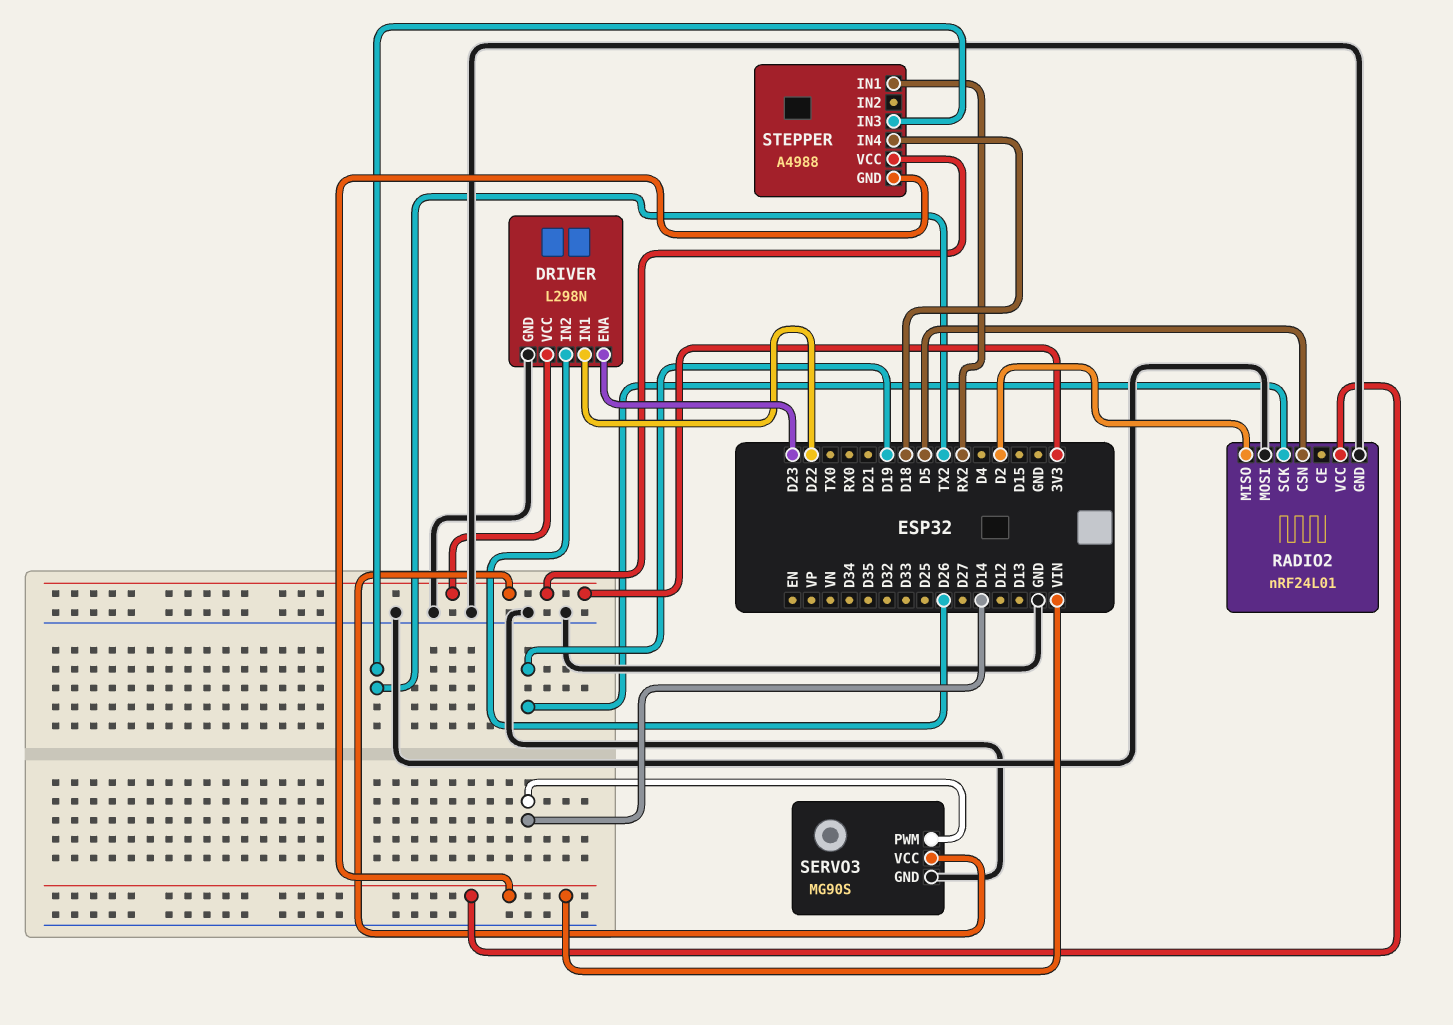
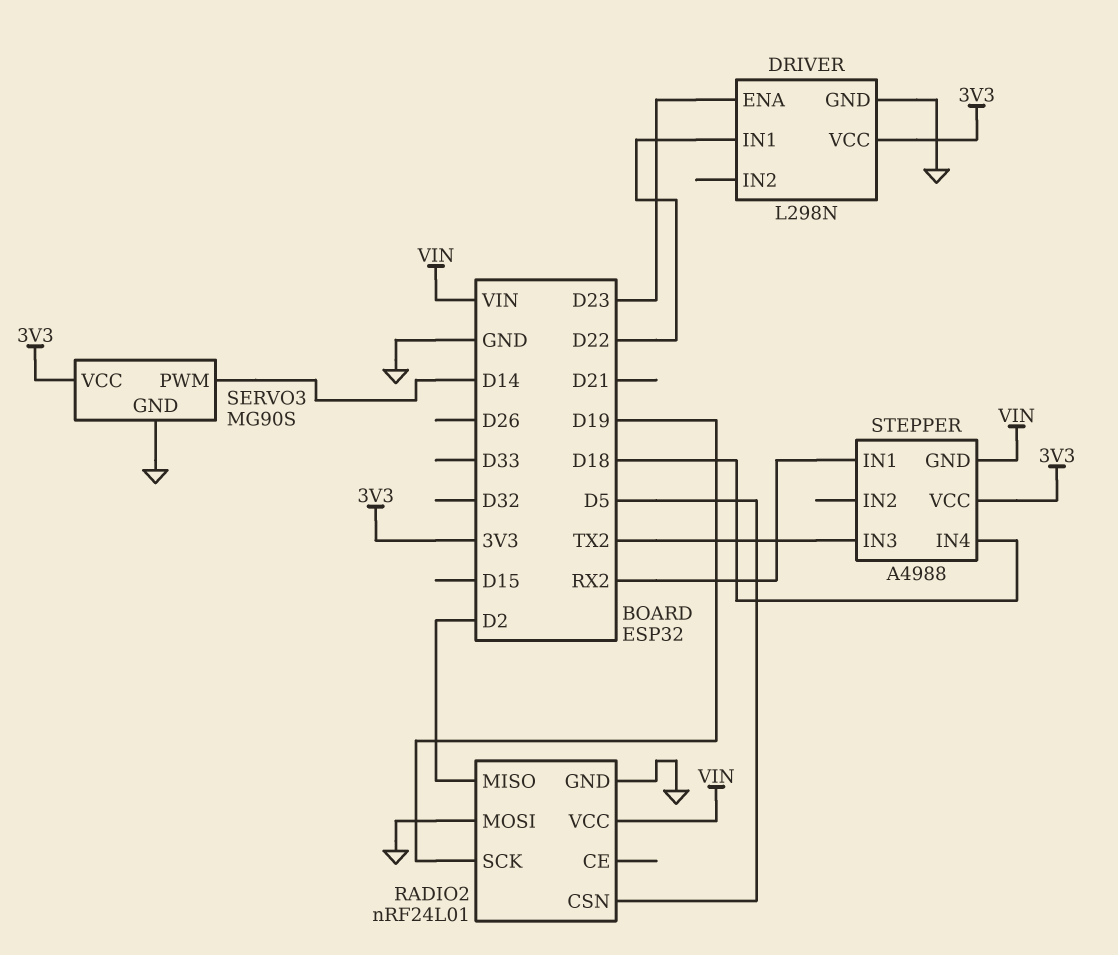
DRIVER pin IN2: D26 -> none

